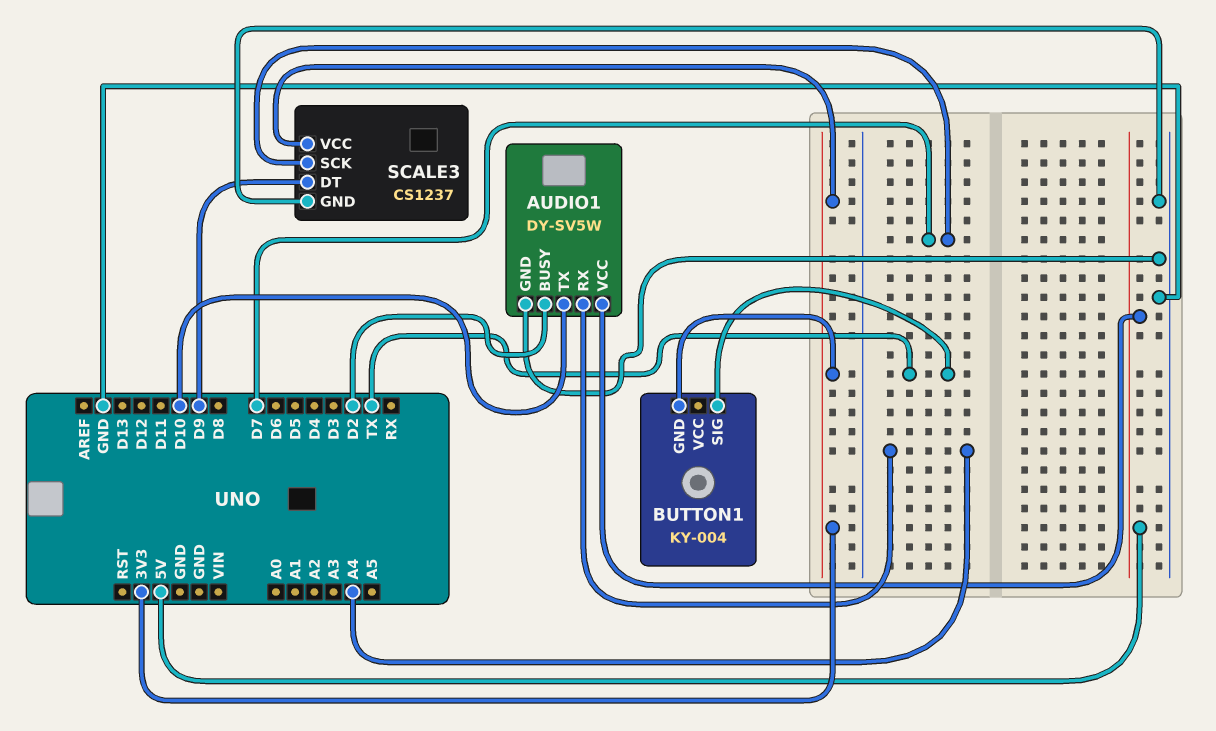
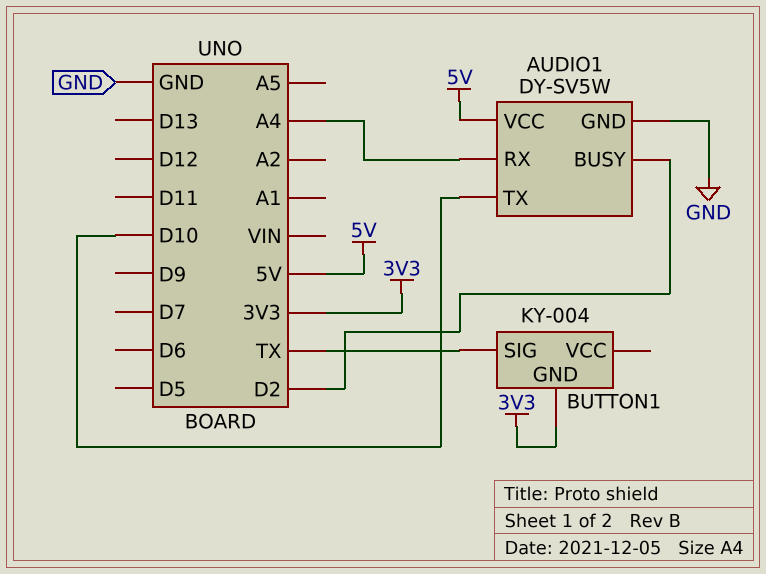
SCALE3: CS1237 -> none
SCALE3 pin DT: D9 -> none
SCALE3 pin GND: GND -> none
SCALE3 pin SCK: D7 -> none
SCALE3 pin VCC: 3V3 -> none

